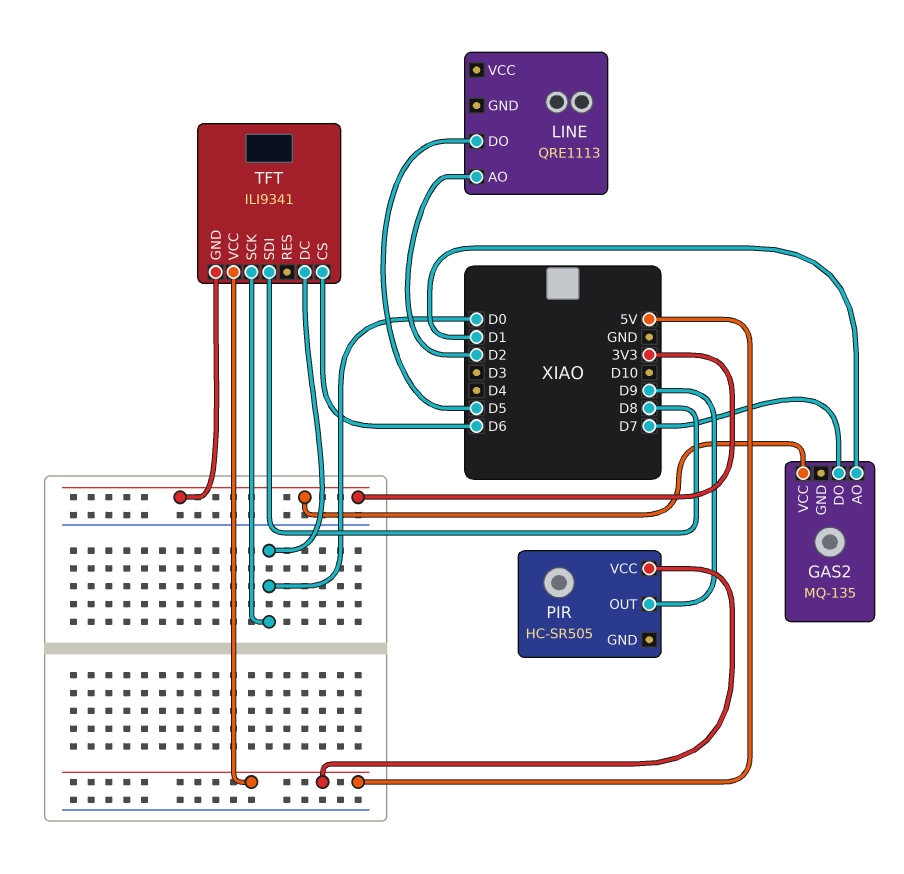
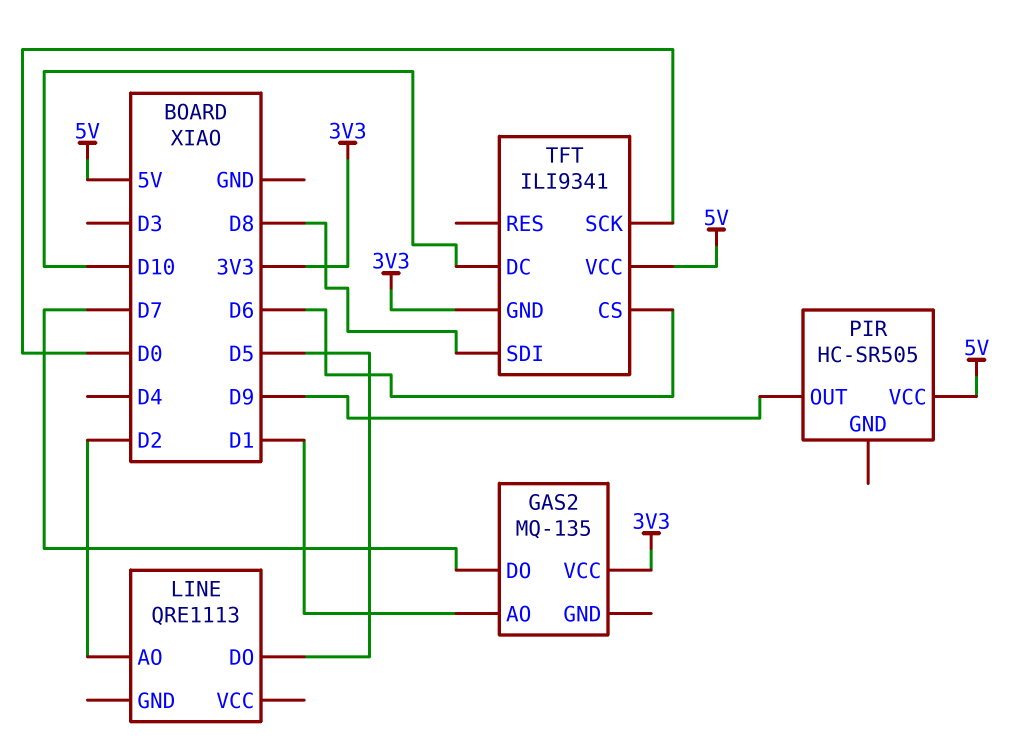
TFT pin DC: D0 -> D10

